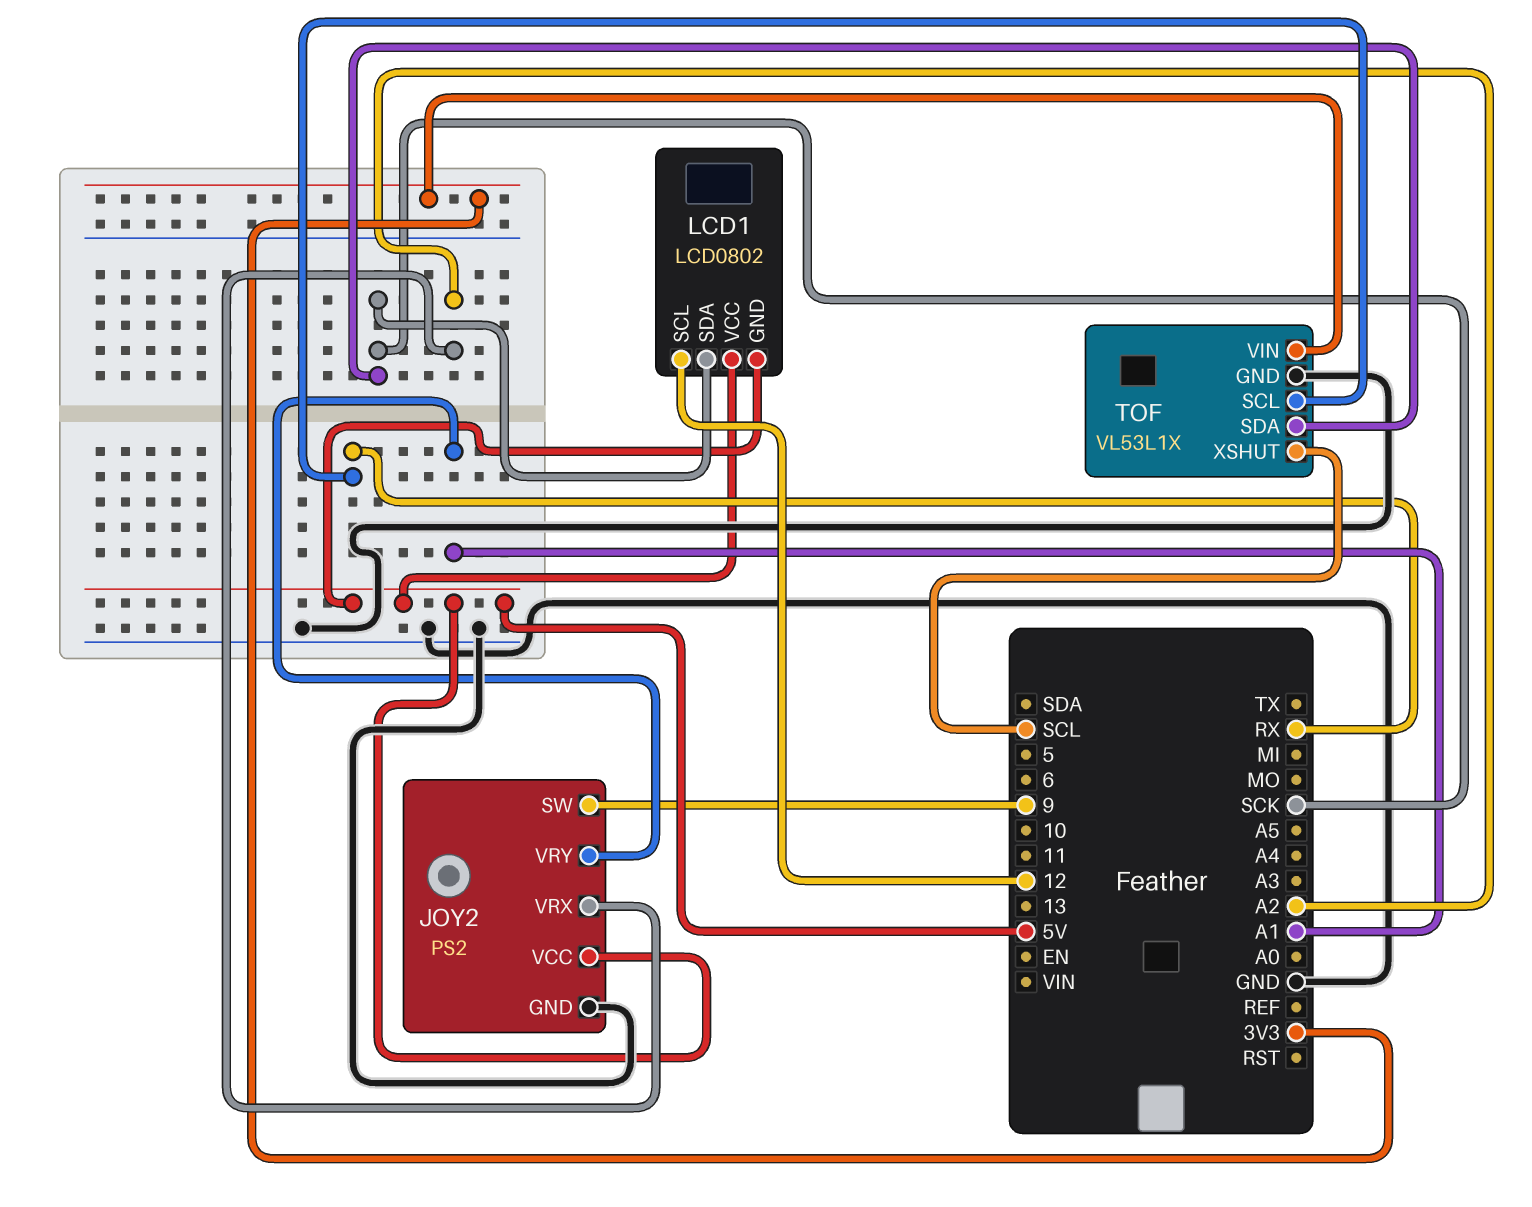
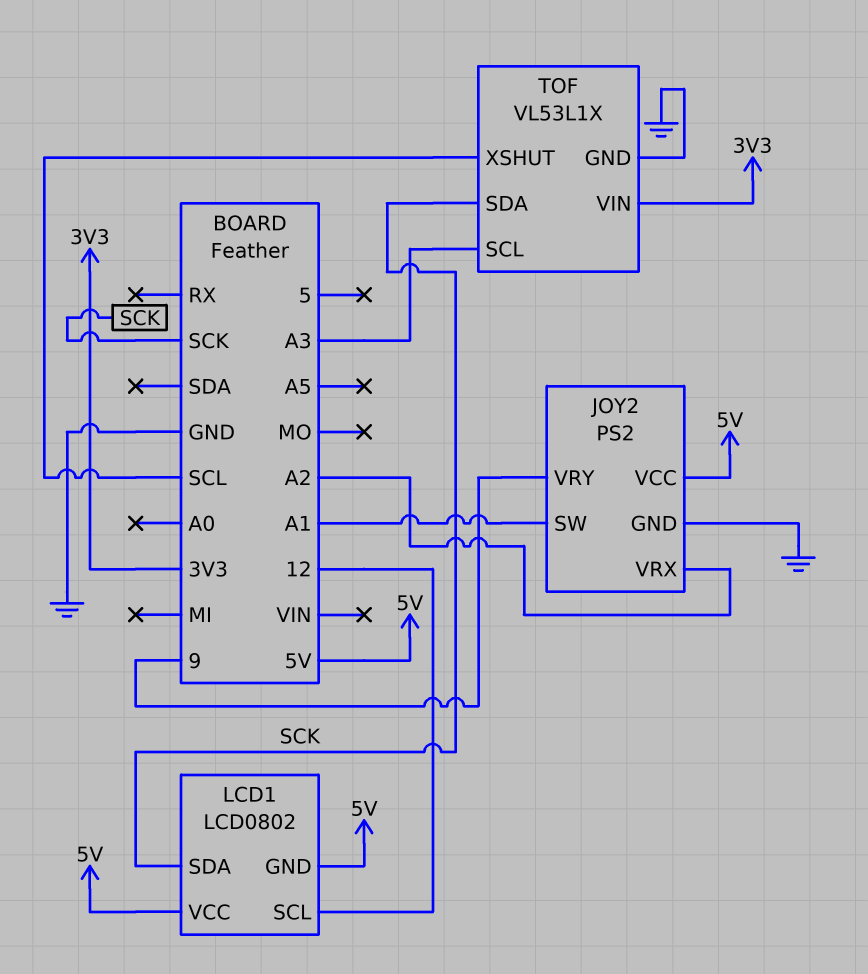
JOY2 pin SW: 9 -> A1
JOY2 pin VRY: A1 -> 9
TOF pin SCL: RX -> A3

